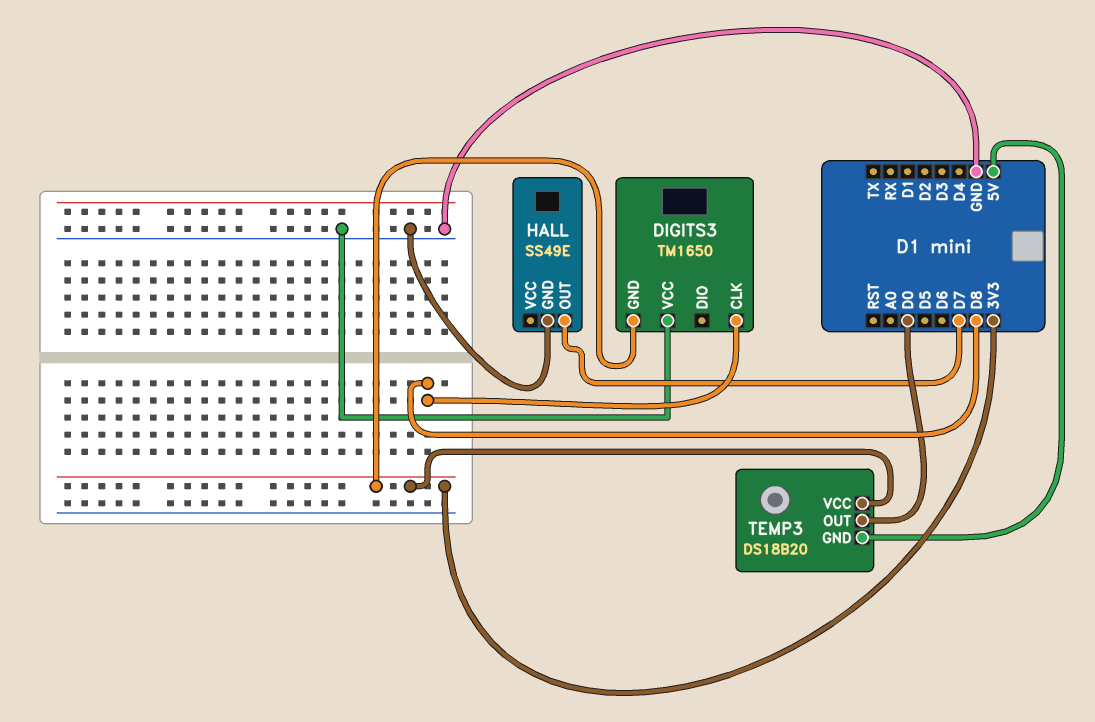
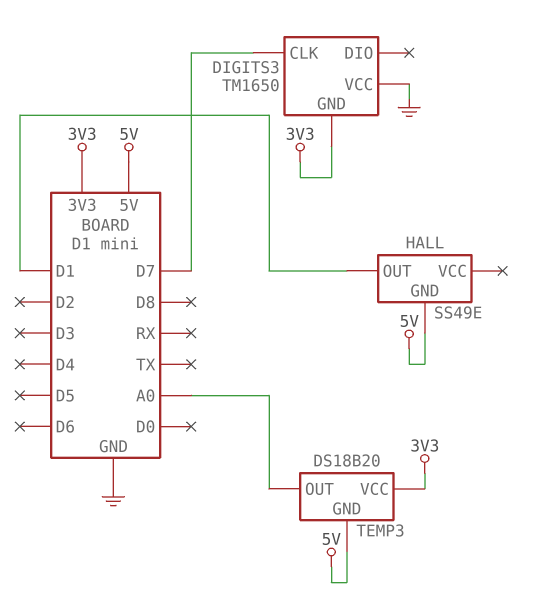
DIGITS3 pin CLK: D8 -> D7
HALL pin GND: GND -> 5V
HALL pin OUT: D7 -> D1
TEMP3 pin OUT: D0 -> A0

